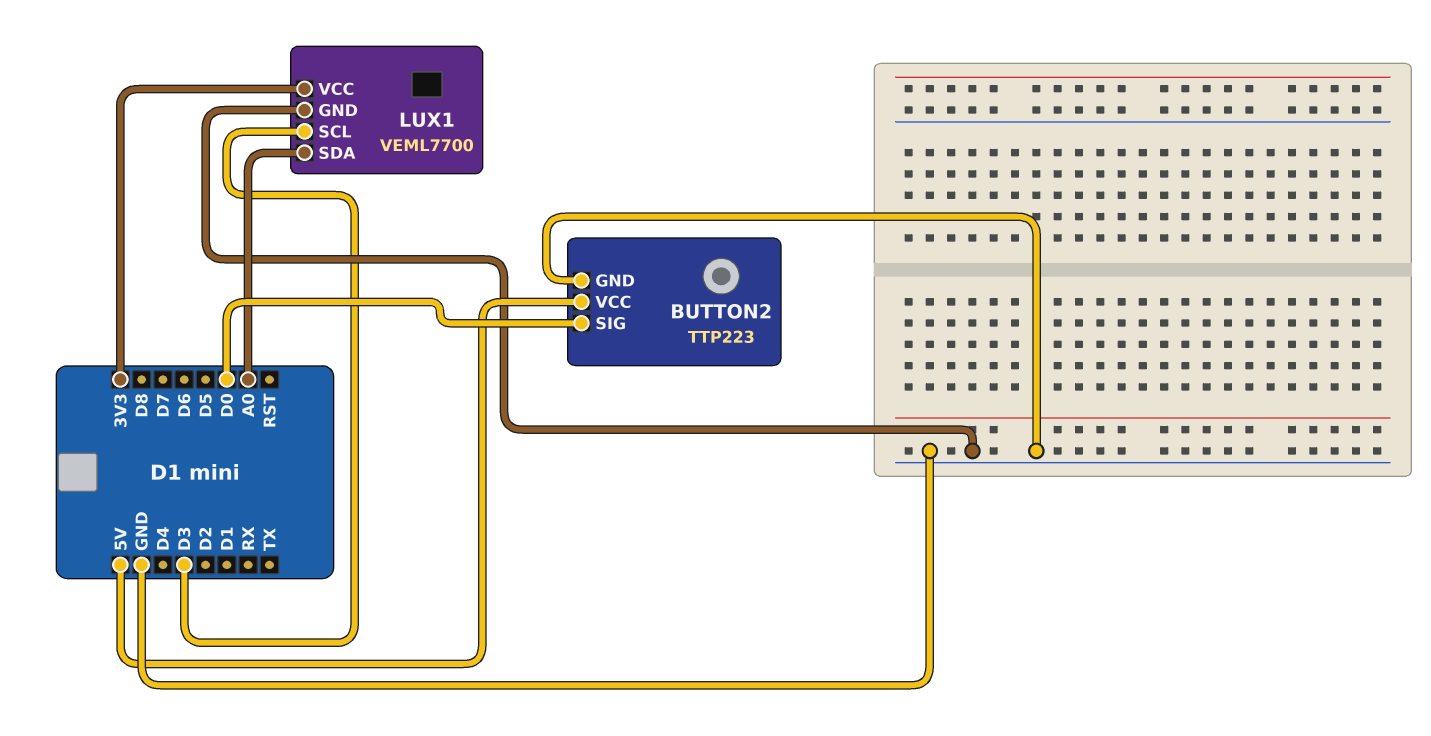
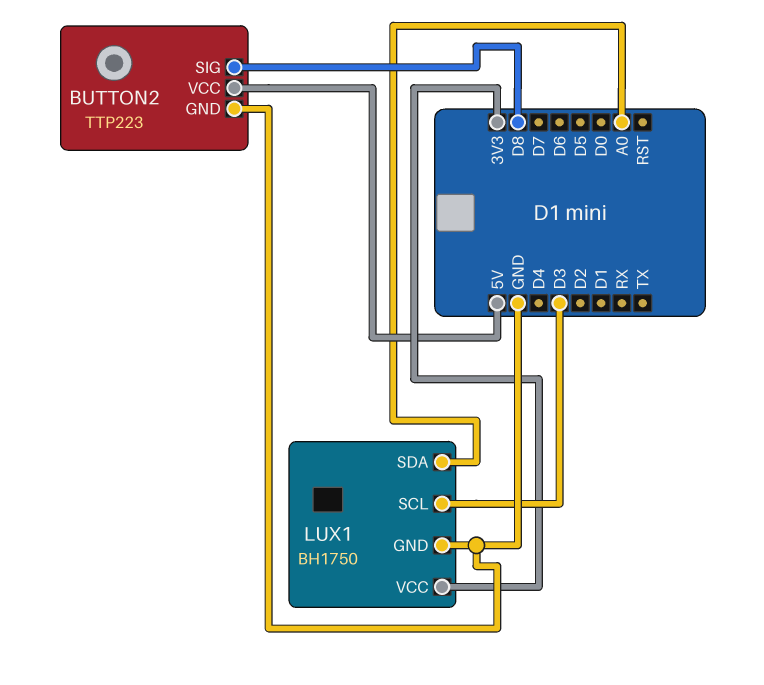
BUTTON2 pin SIG: D0 -> D8
LUX1: VEML7700 -> BH1750

